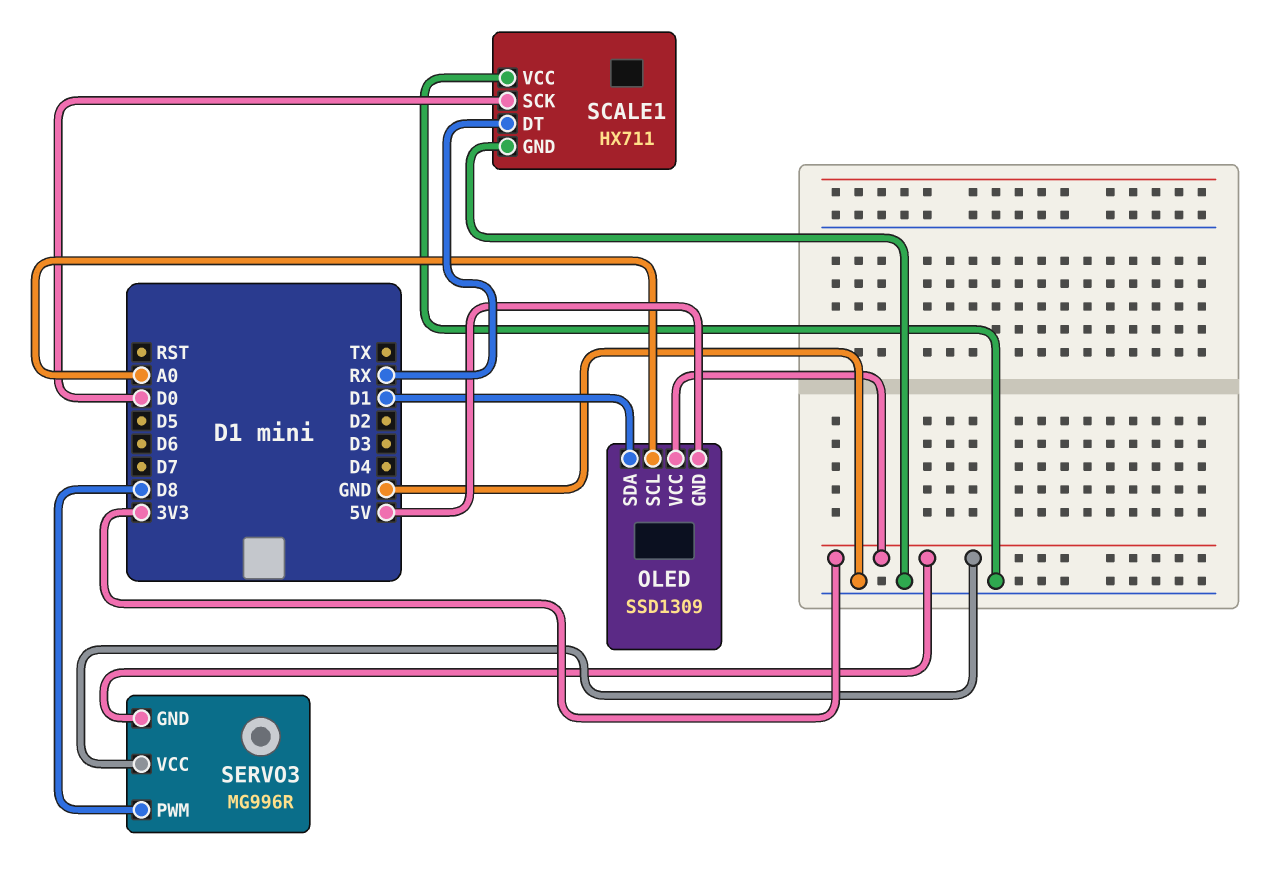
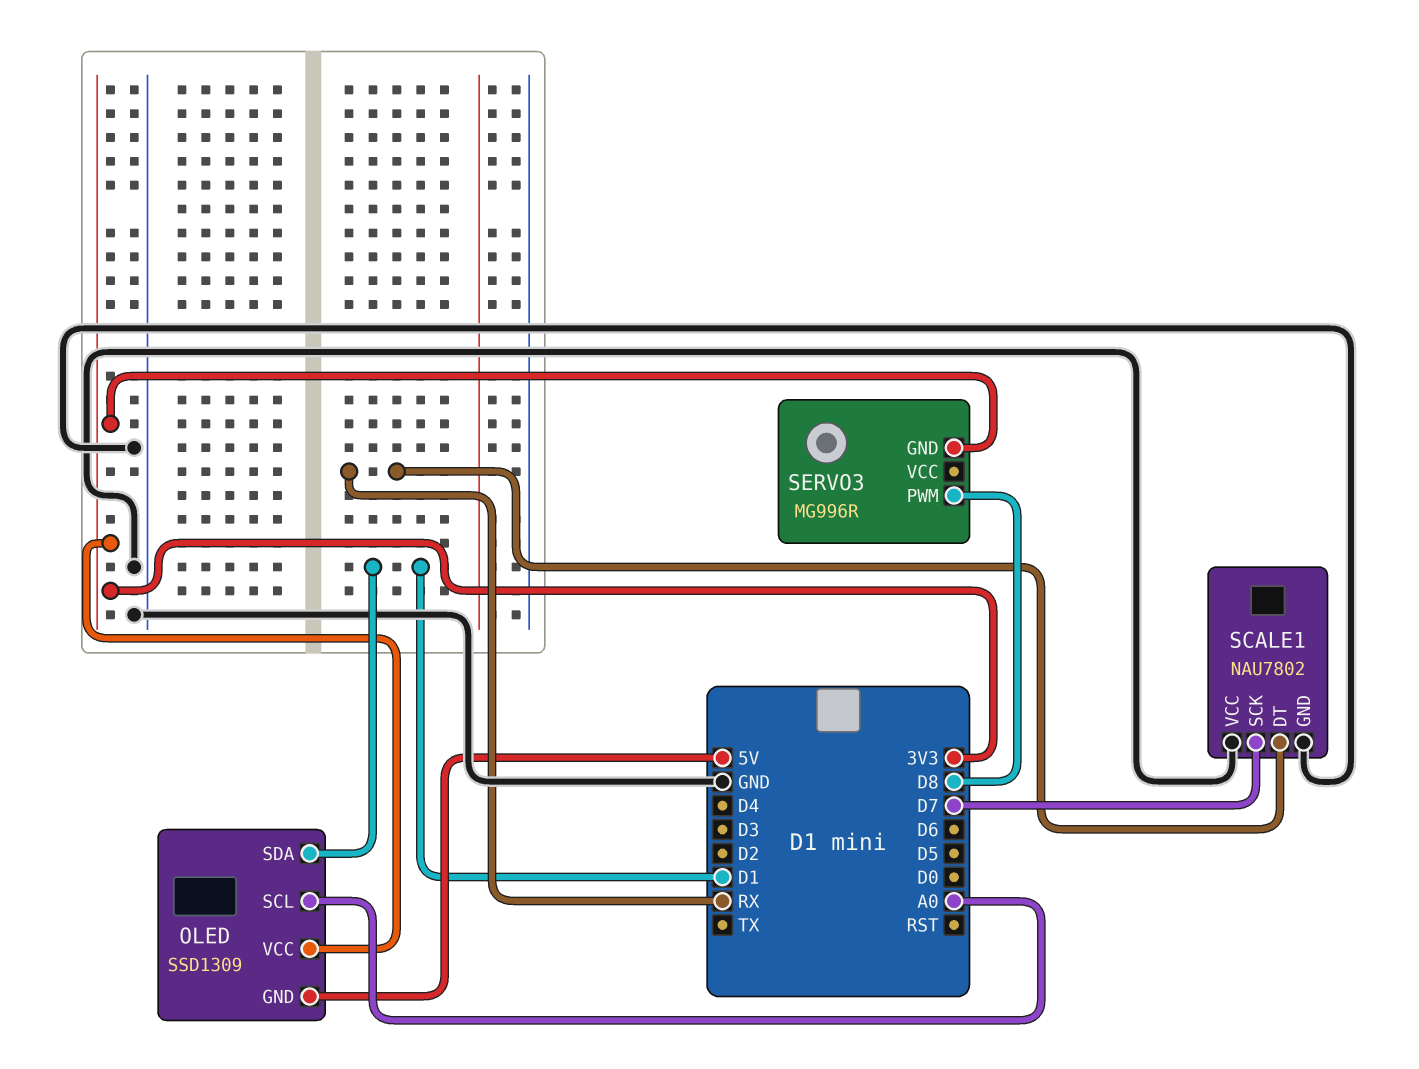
SCALE1: HX711 -> NAU7802
SCALE1 pin SCK: D0 -> D7
SERVO3 pin VCC: 3V3 -> none

